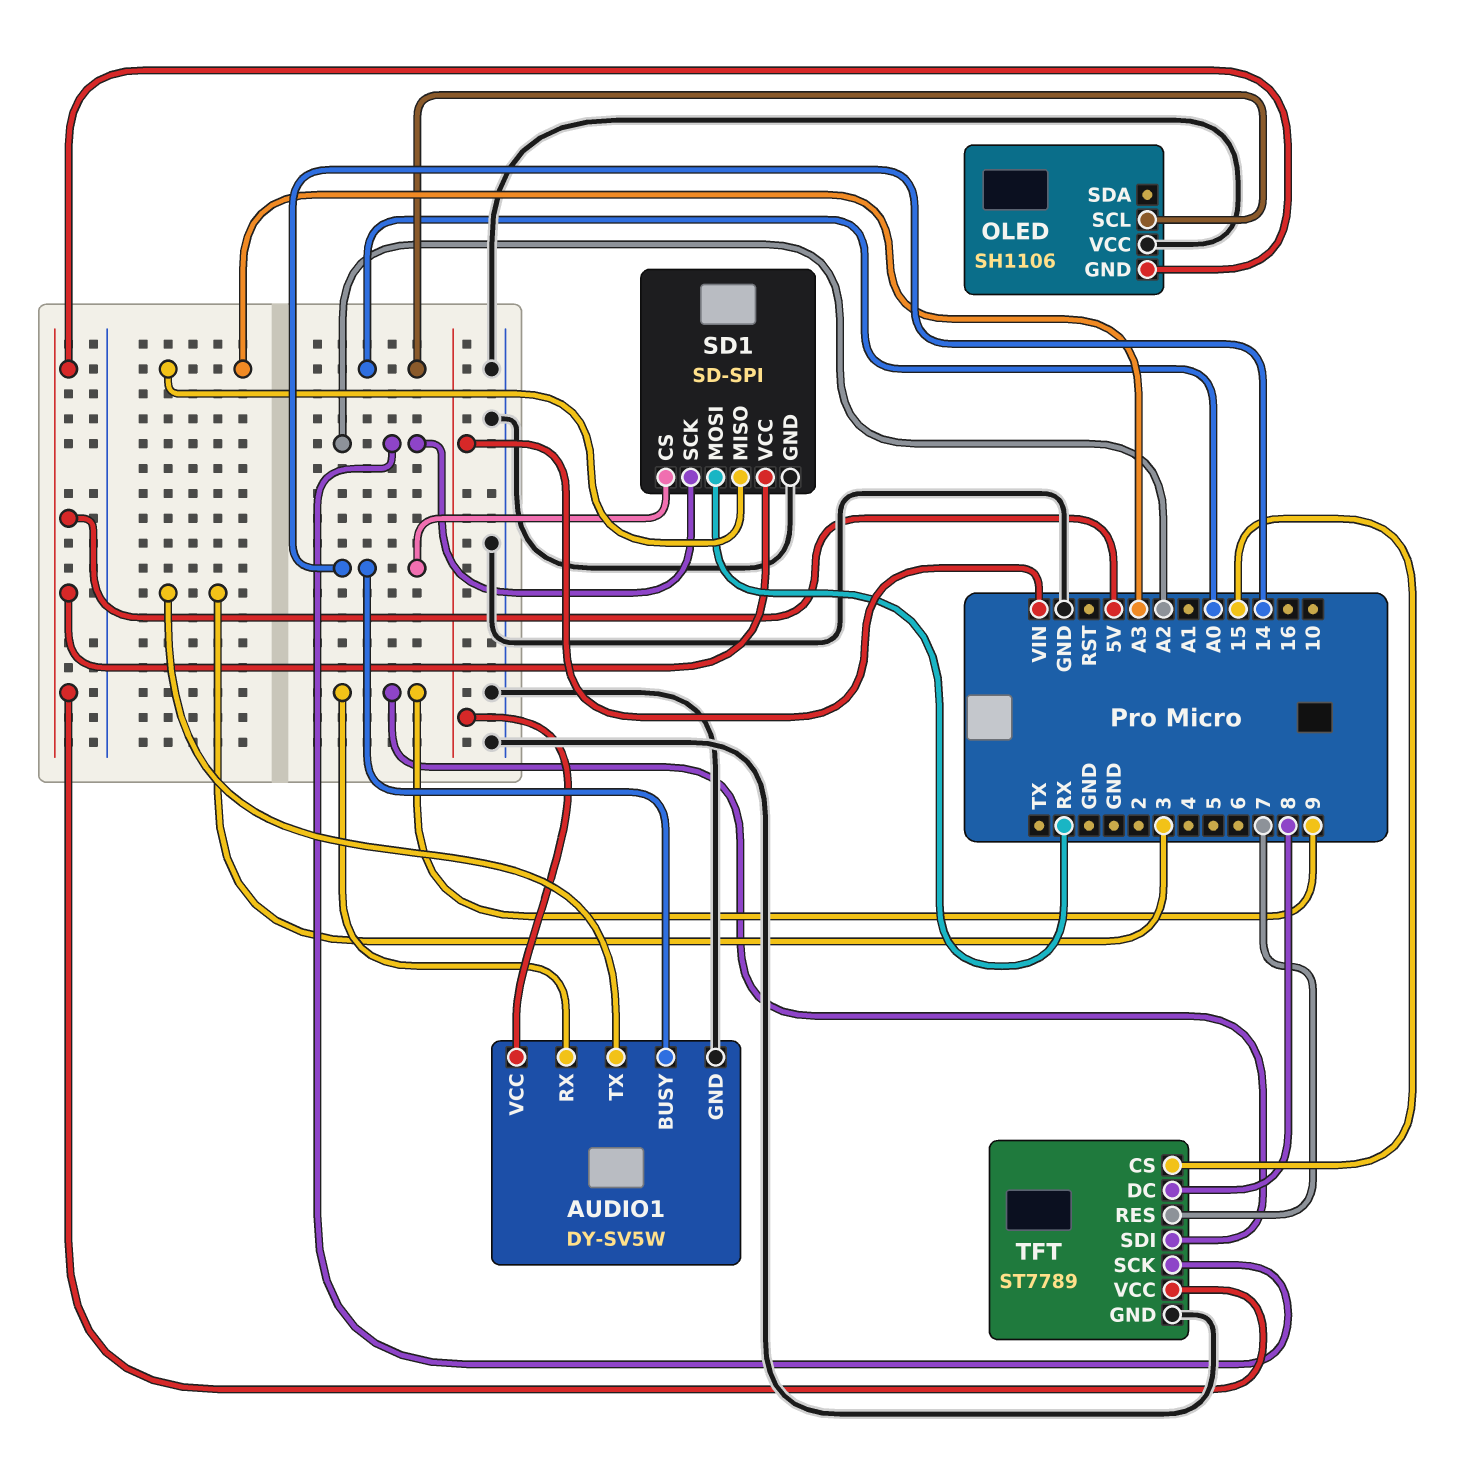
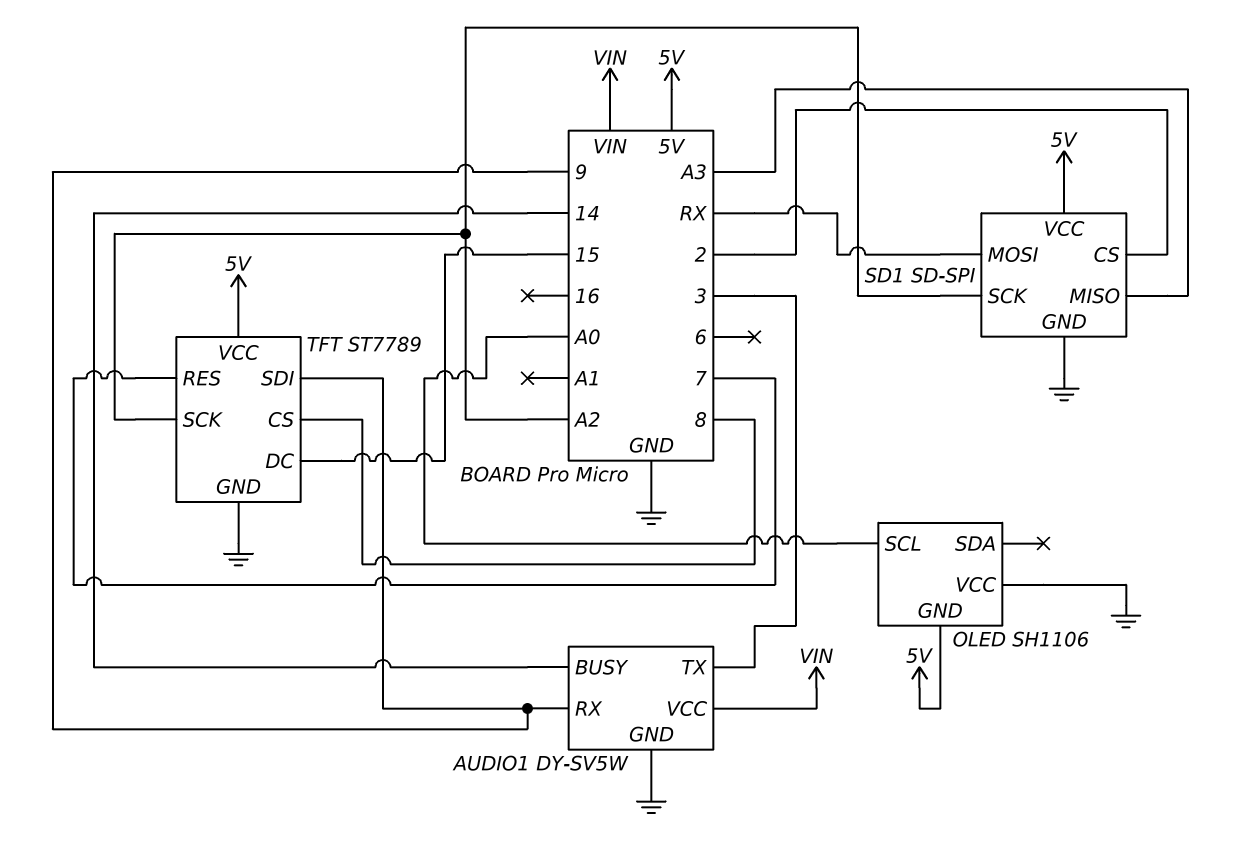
SD1 pin CS: 14 -> 2
TFT pin CS: 15 -> 8
TFT pin DC: 8 -> 15

